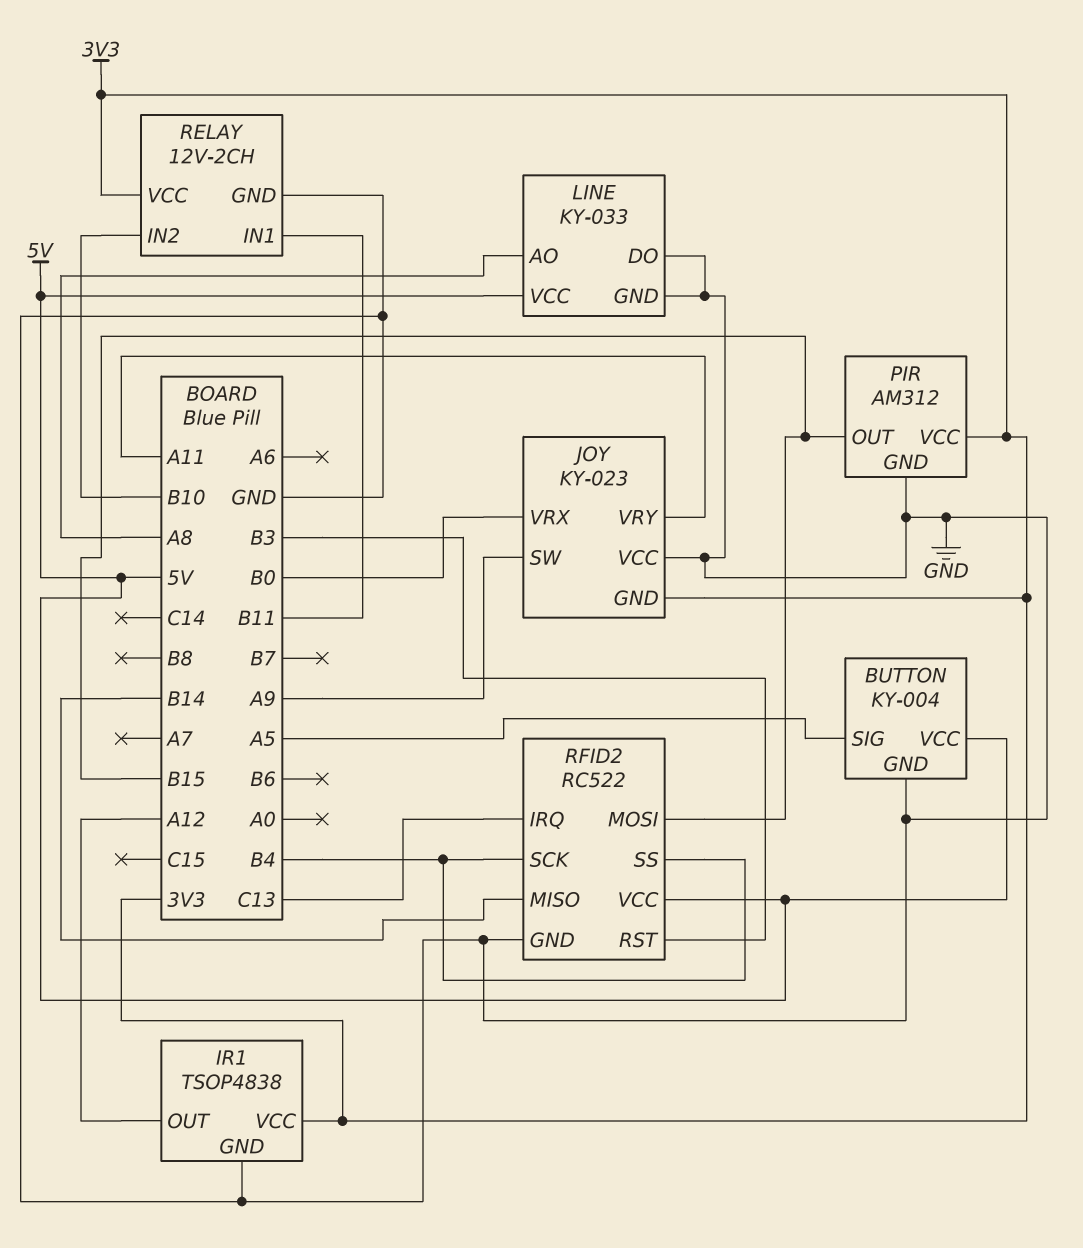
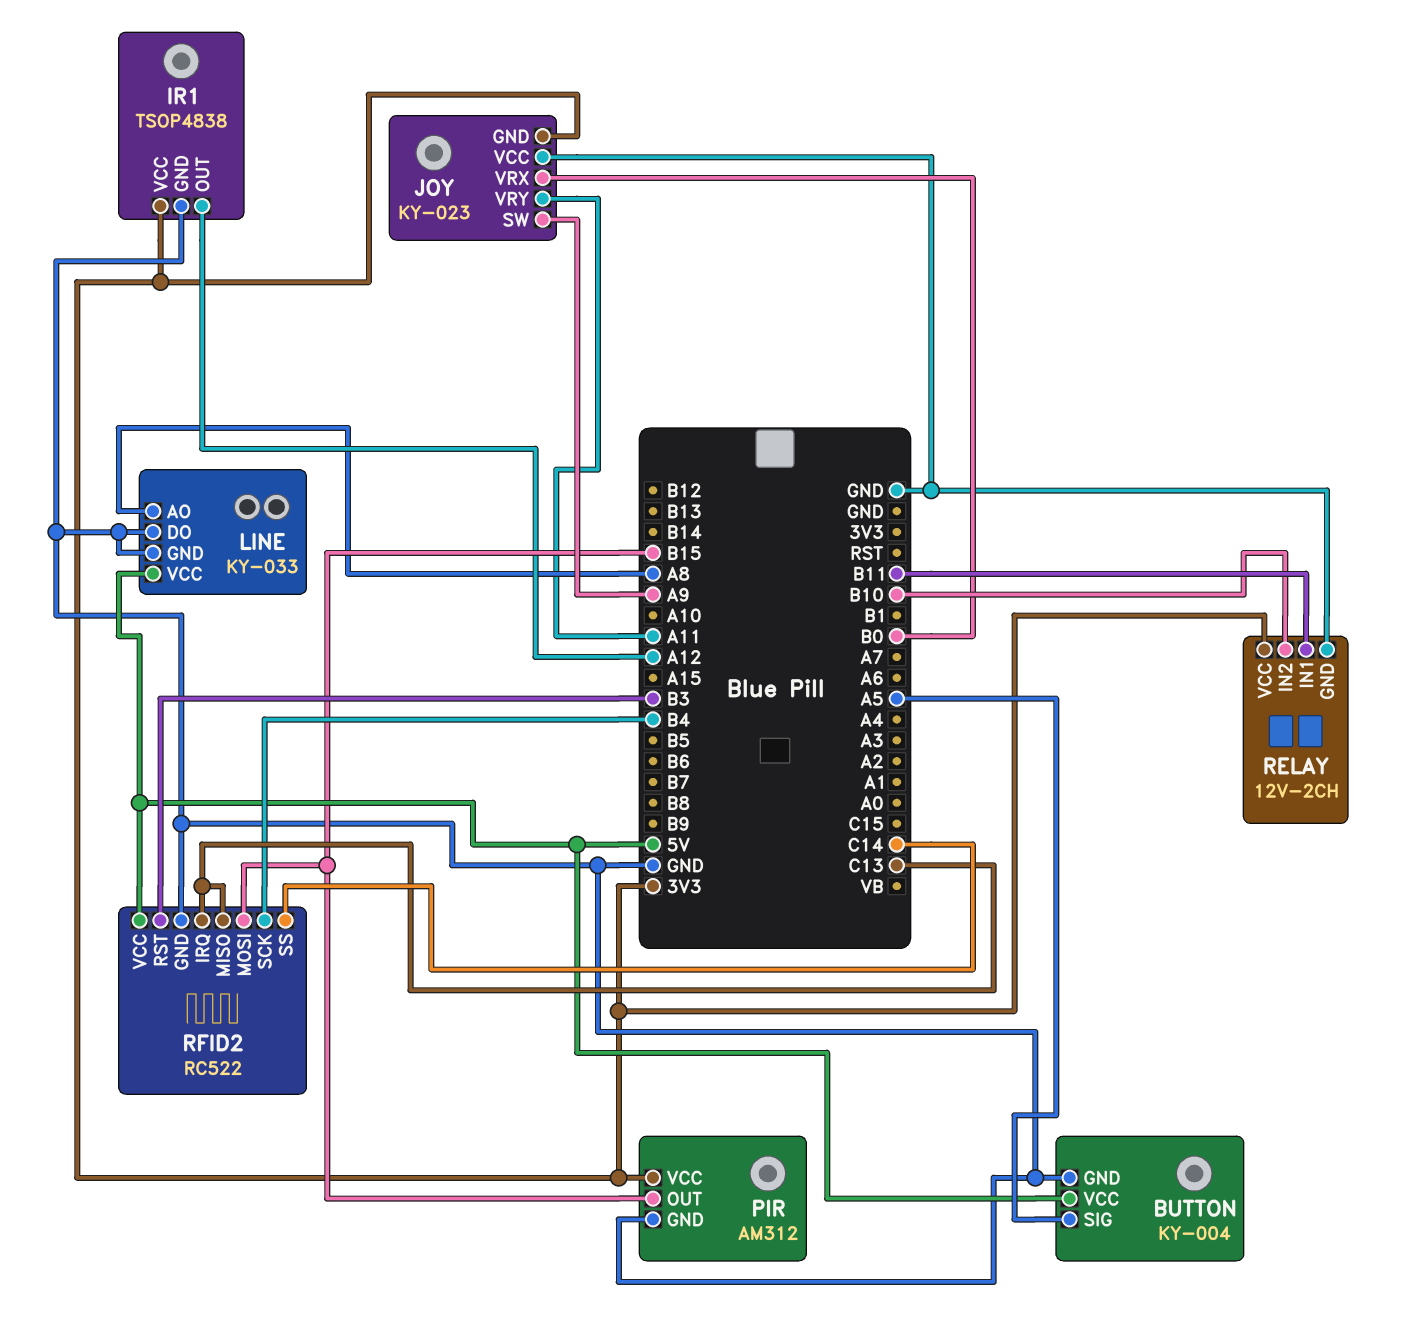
RFID2 pin MISO: B14 -> C13
RFID2 pin SS: B4 -> C14

